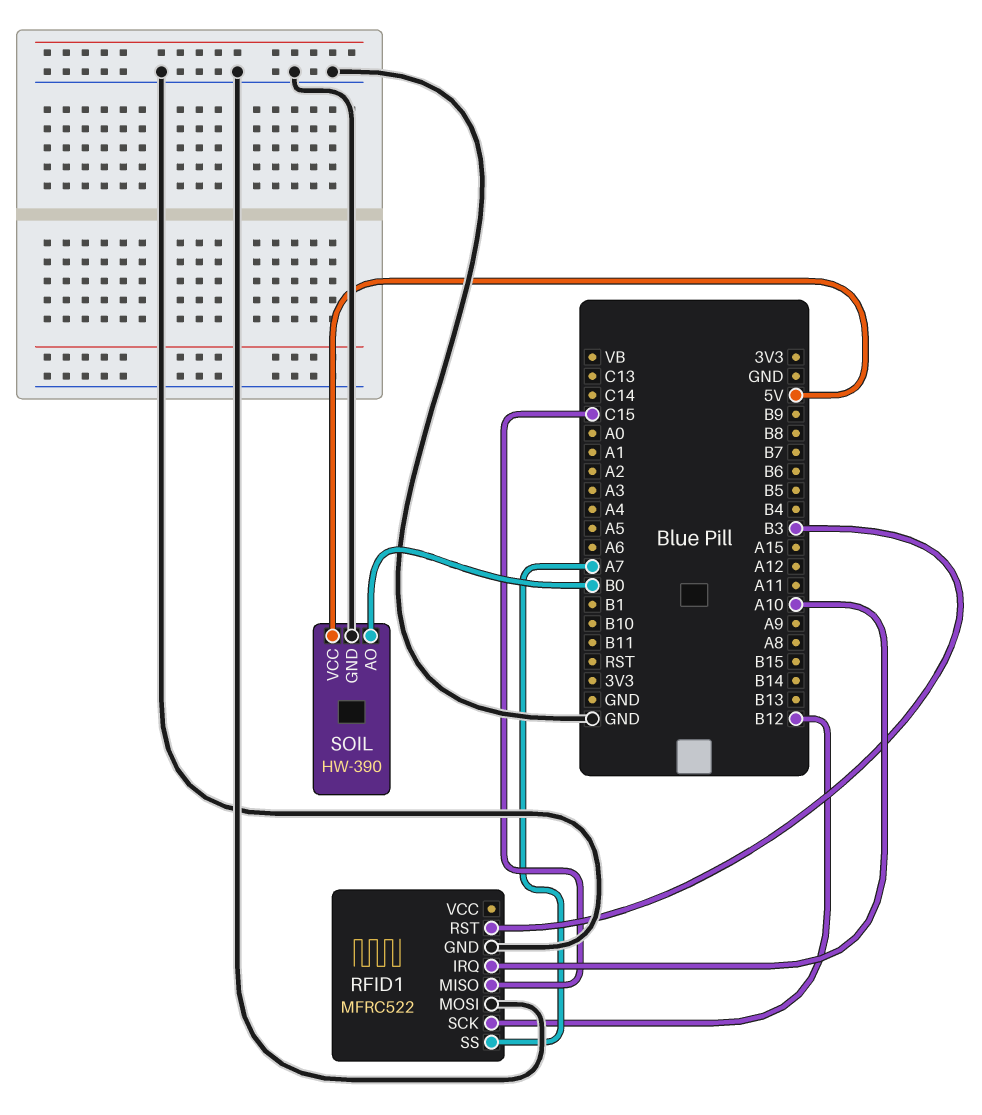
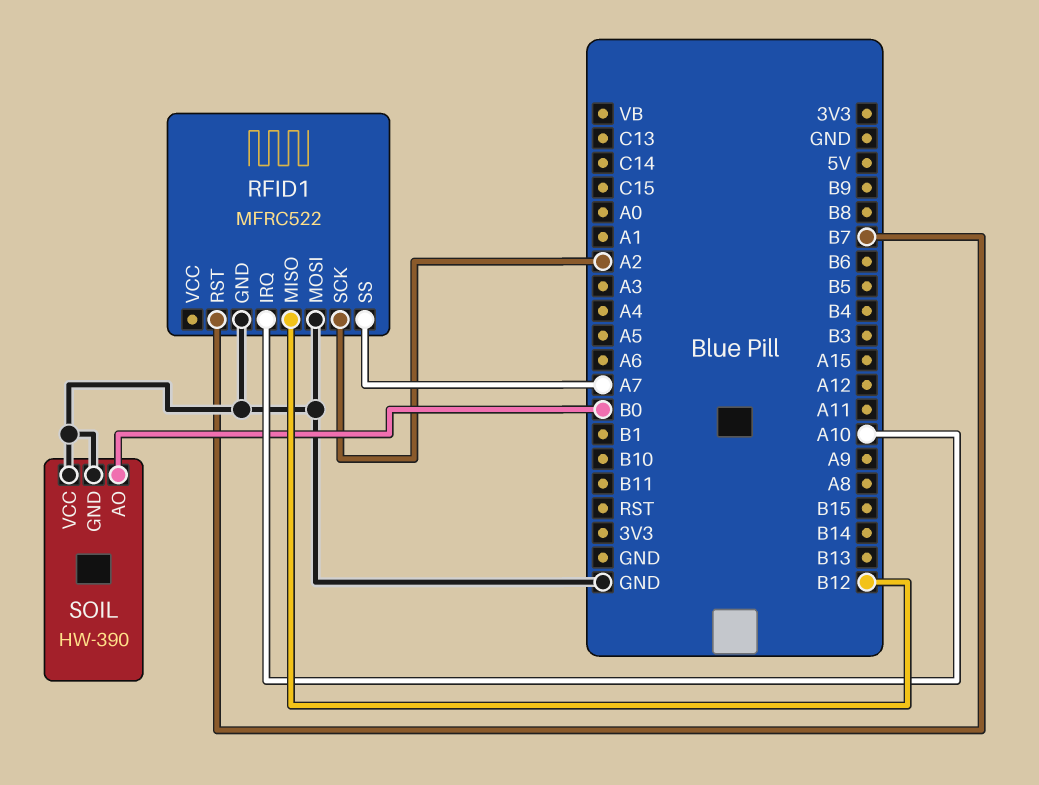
RFID1 pin MISO: C15 -> B12
RFID1 pin RST: B3 -> B7
RFID1 pin SCK: B12 -> A2
SOIL pin VCC: 5V -> GND

